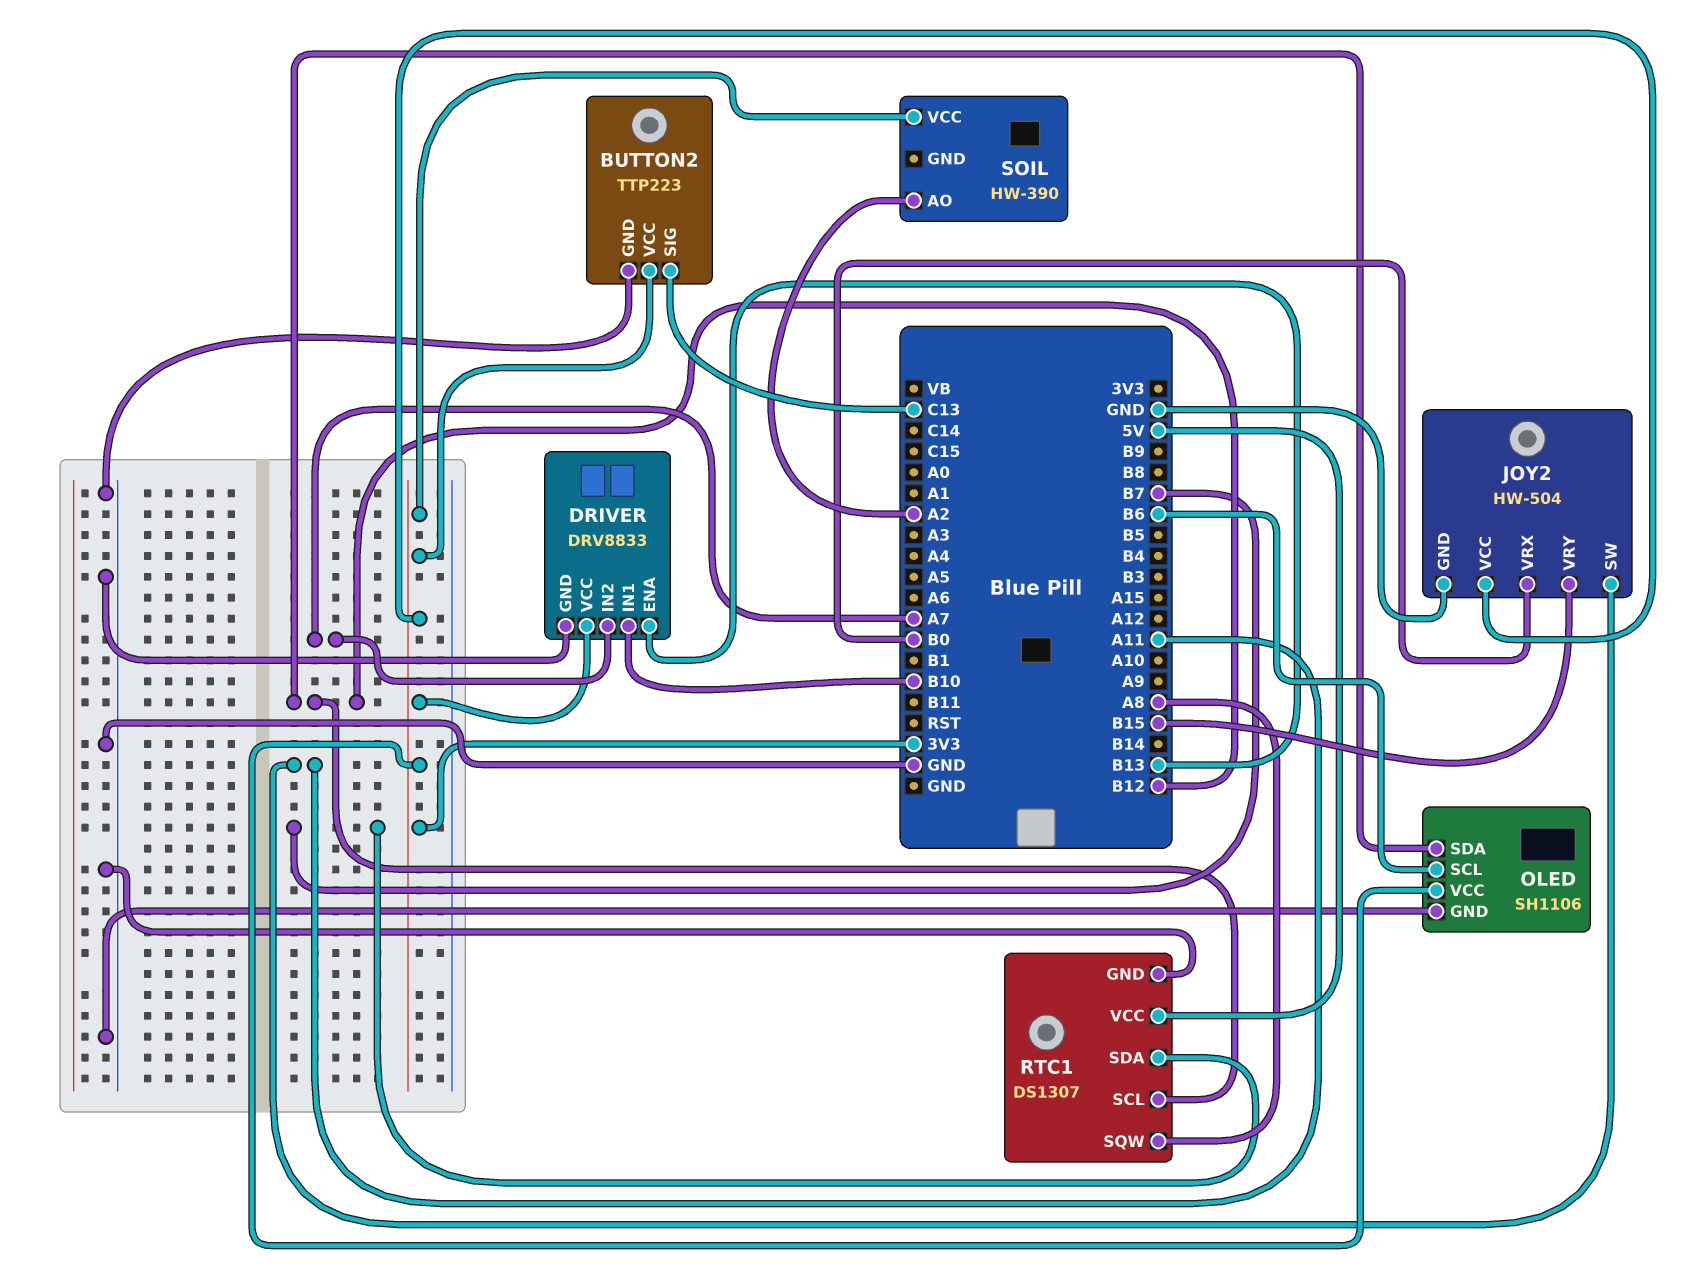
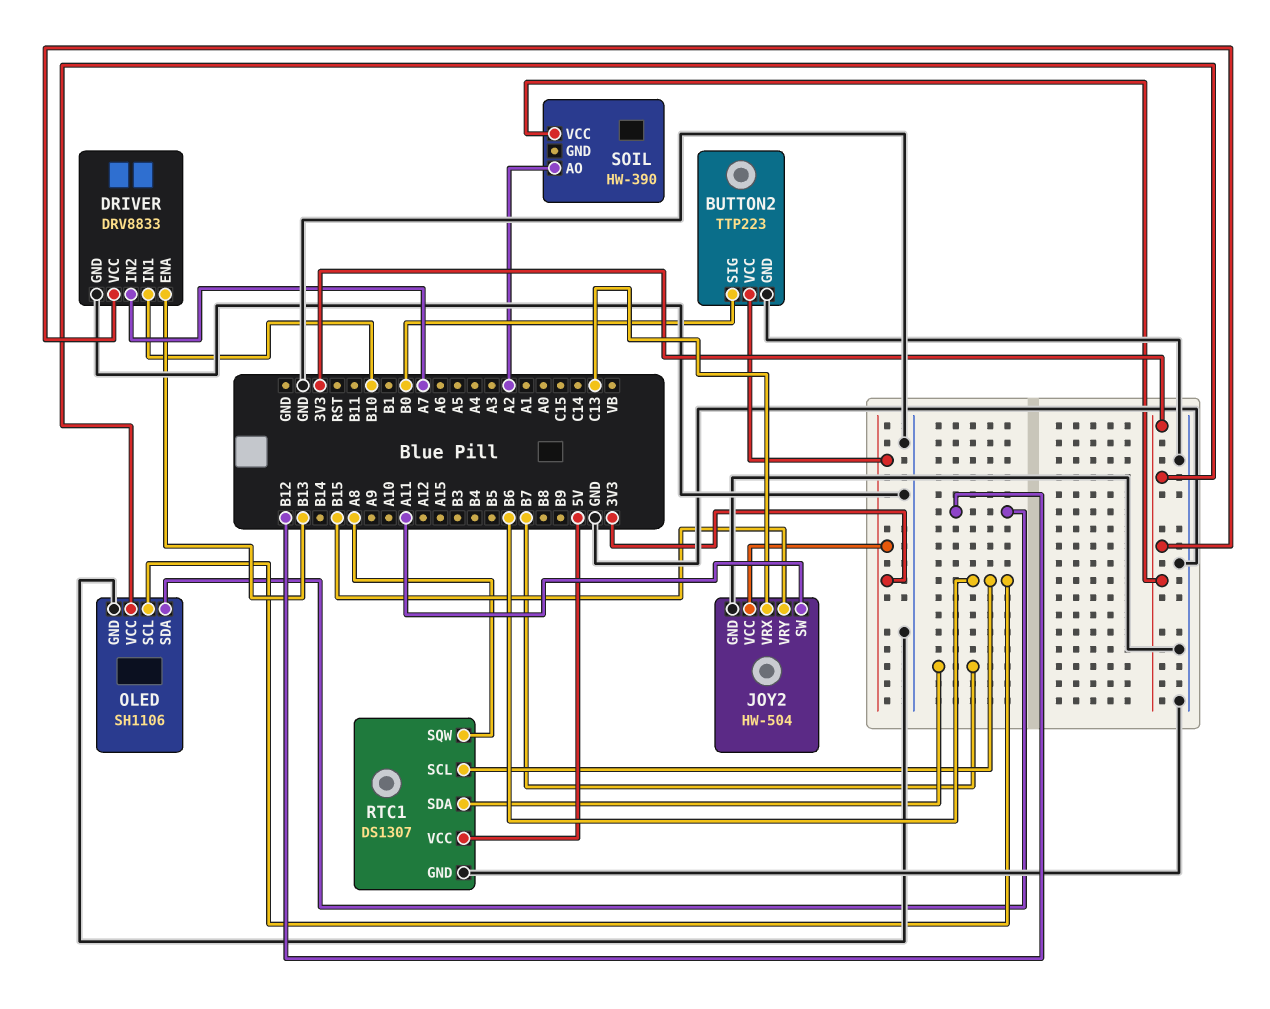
BUTTON2 pin SIG: C13 -> B0
JOY2 pin VRX: B0 -> C13
RTC1 pin SCL: B12 -> B6

